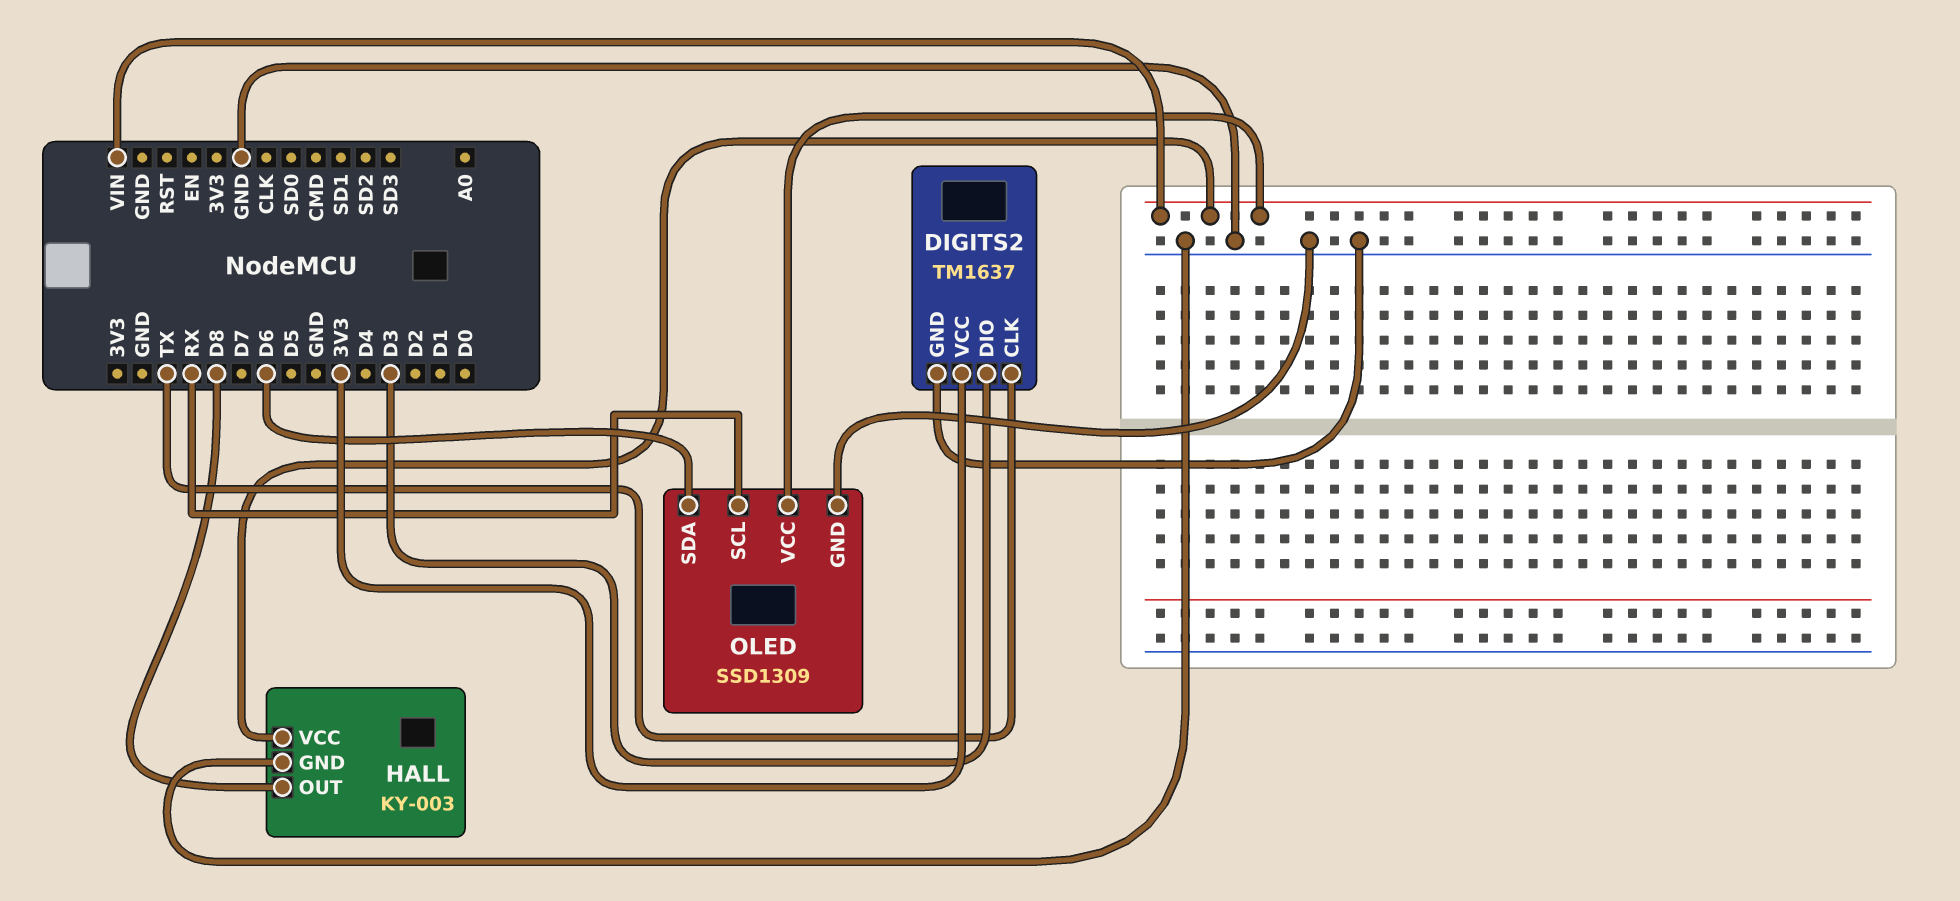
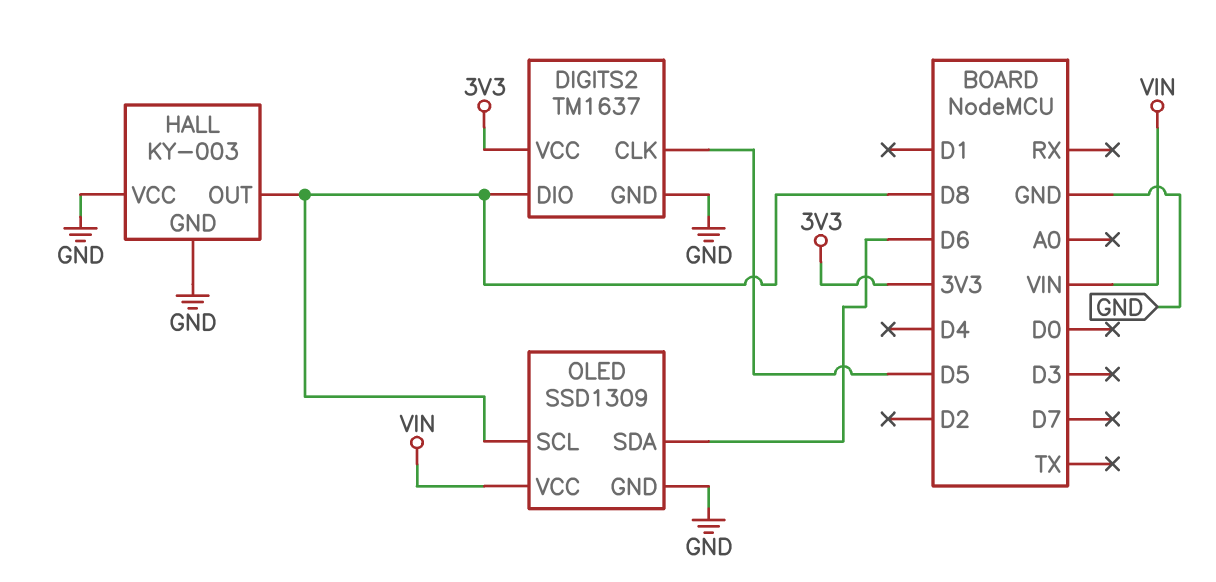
DIGITS2 pin CLK: TX -> D5
DIGITS2 pin DIO: D3 -> D8
HALL pin VCC: VIN -> GND
OLED pin SCL: RX -> D8

